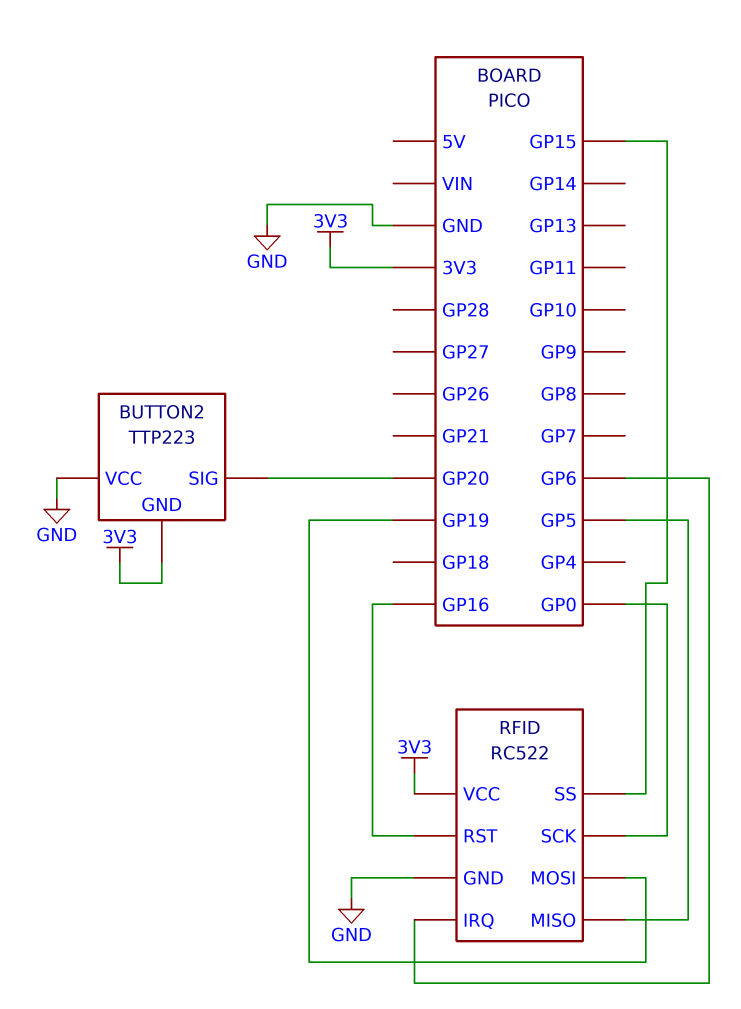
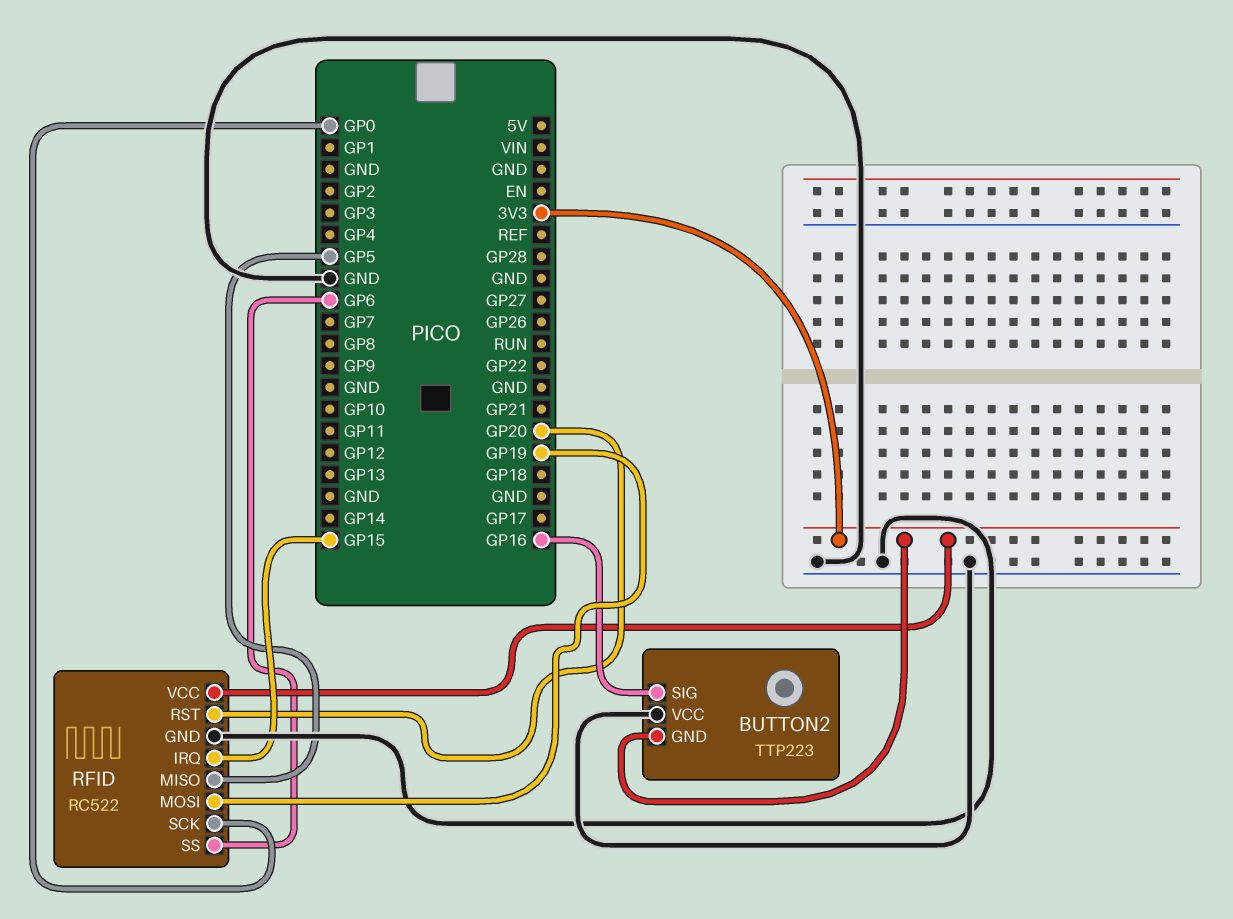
BUTTON2 pin SIG: GP20 -> GP16
RFID pin IRQ: GP6 -> GP15
RFID pin RST: GP16 -> GP20
RFID pin SS: GP15 -> GP6

